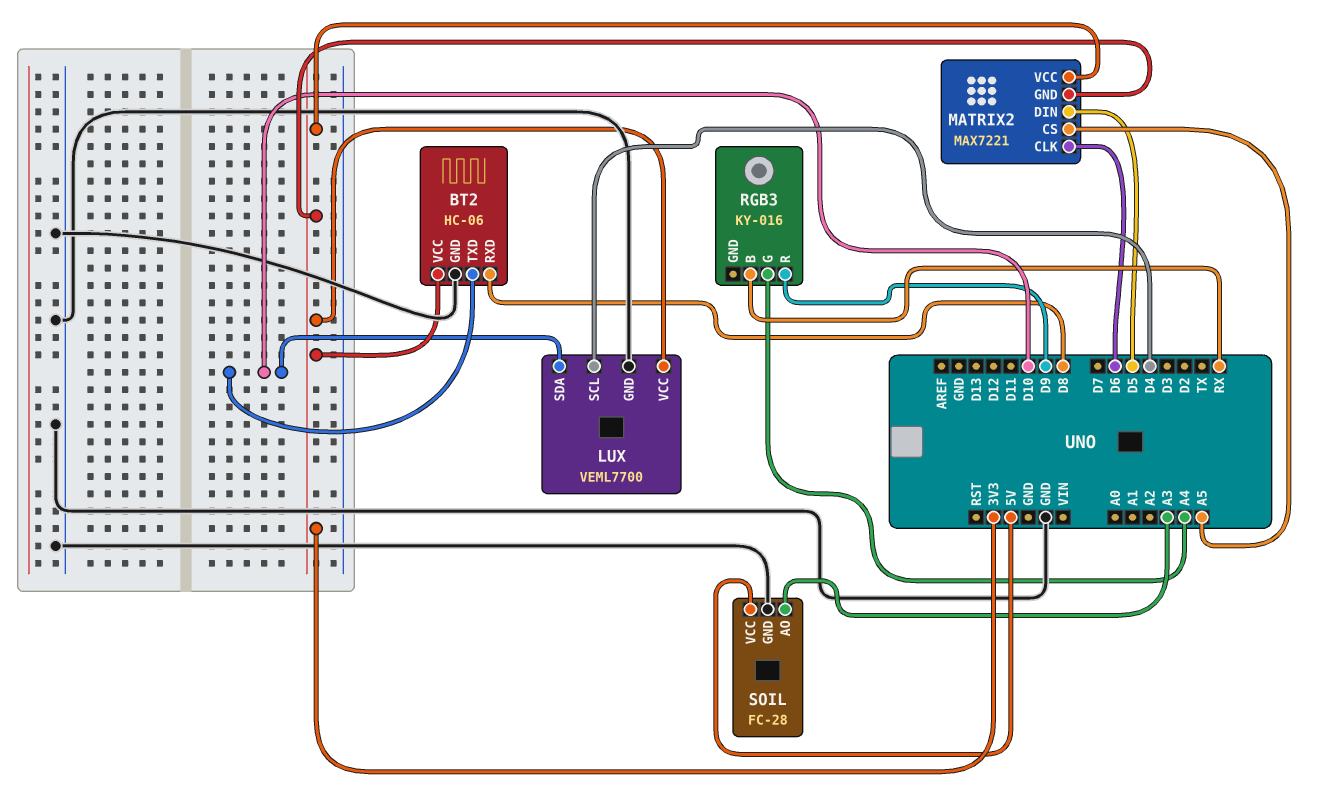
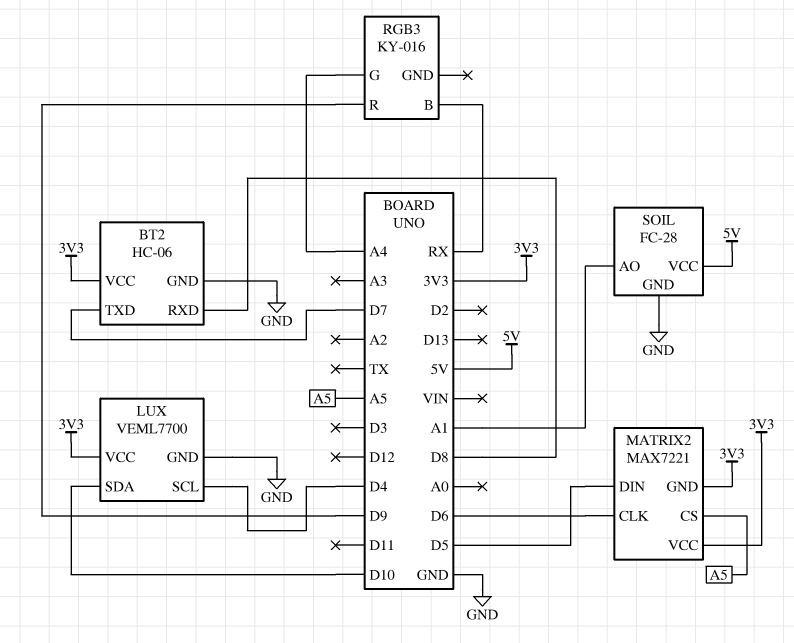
BT2 pin TXD: D10 -> D7
SOIL pin AO: A3 -> A1

